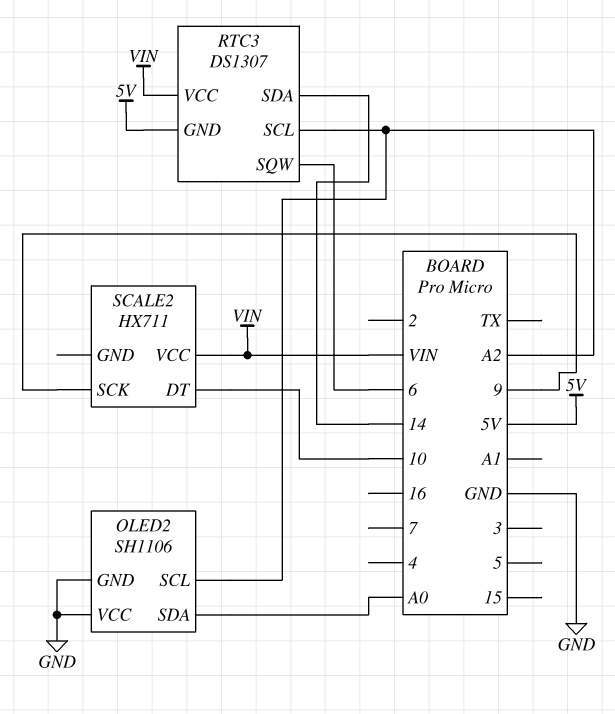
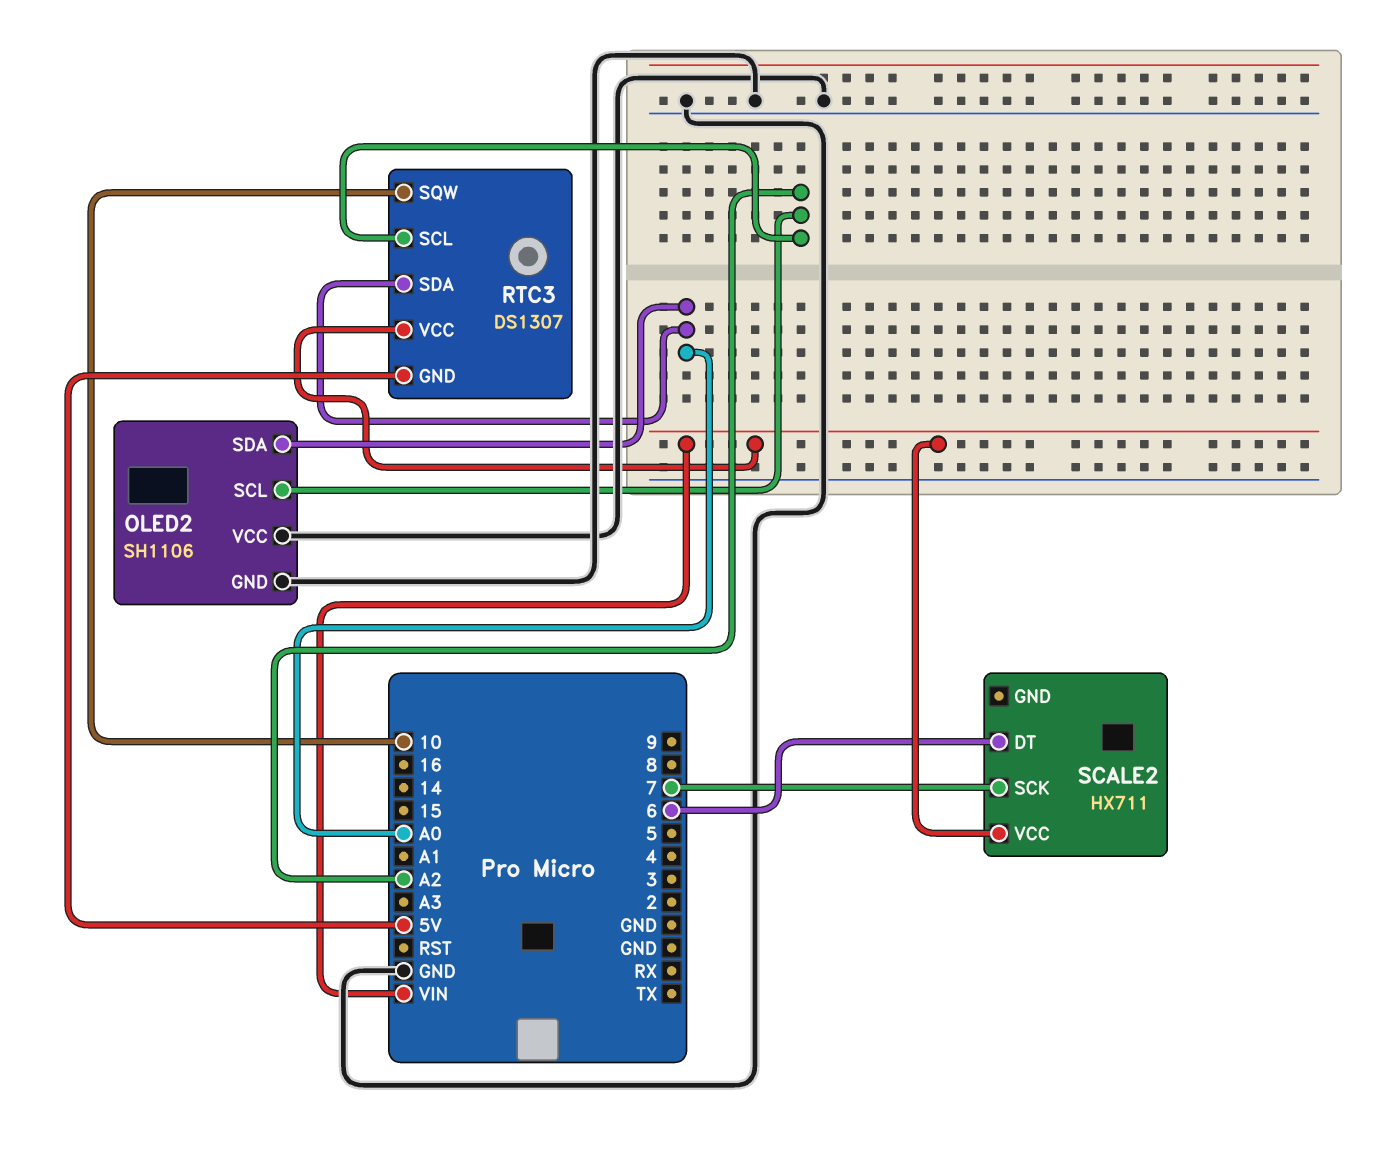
RTC3 pin SDA: 14 -> A0
RTC3 pin SQW: 6 -> 10
SCALE2 pin DT: 10 -> 6
SCALE2 pin SCK: 9 -> 7

